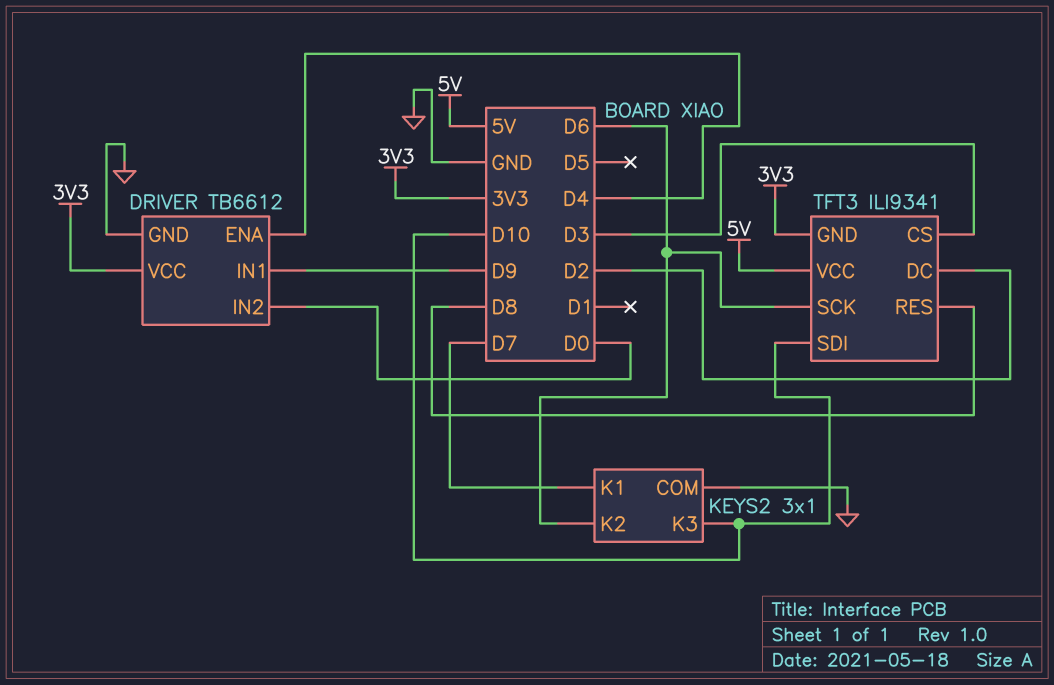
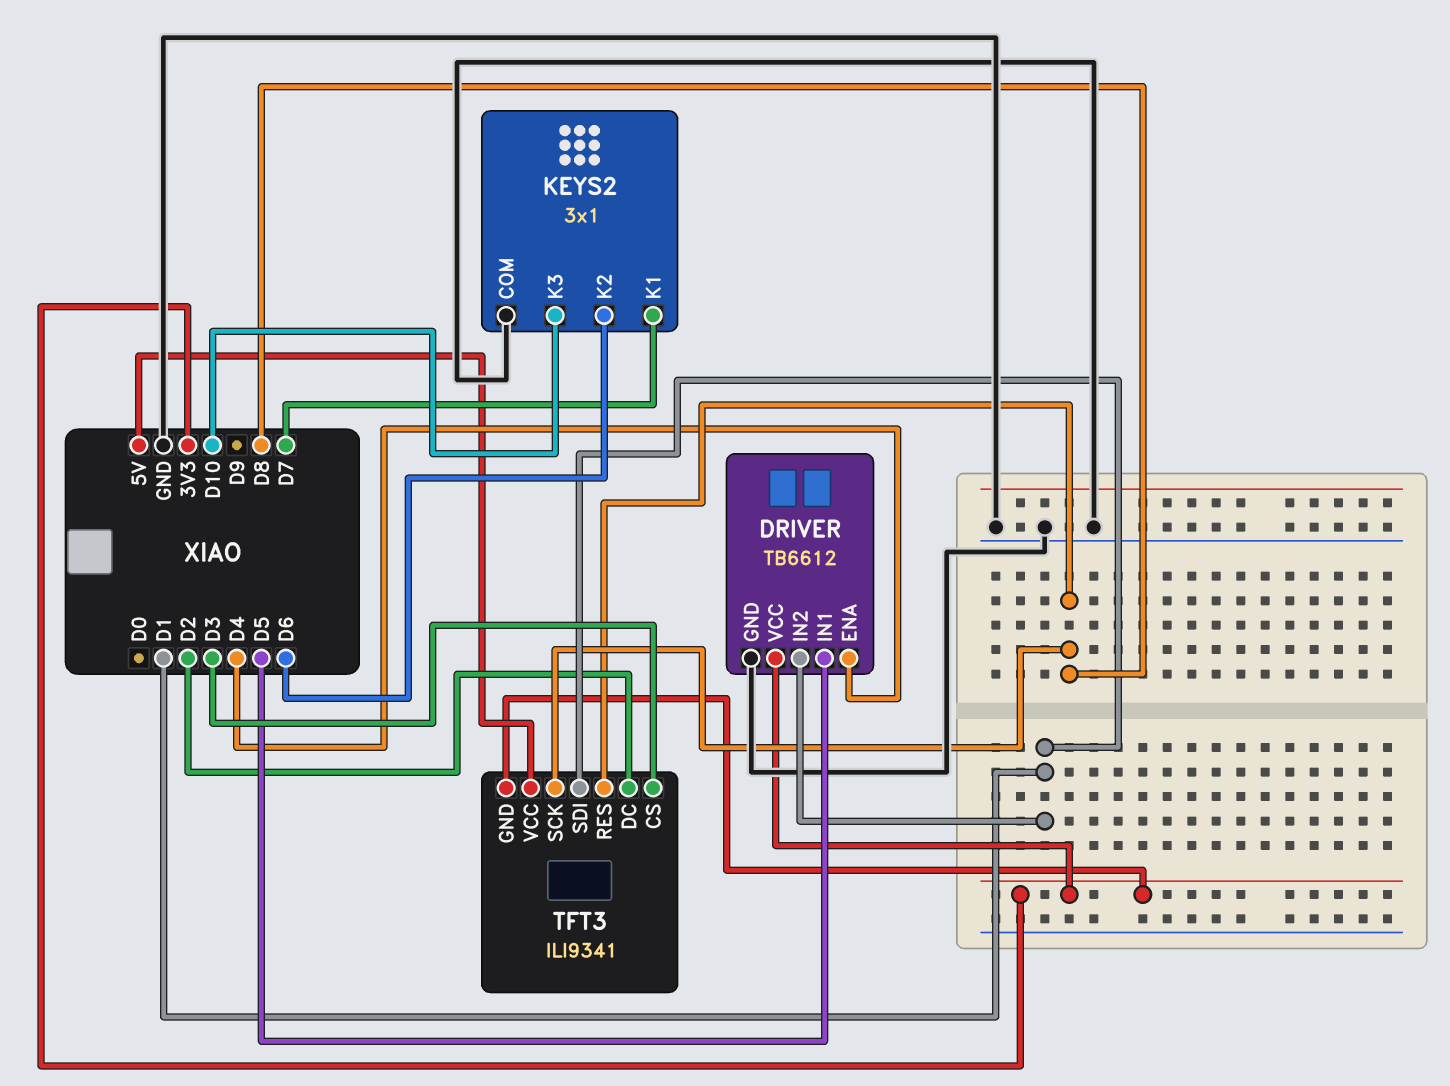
DRIVER pin IN1: D9 -> D5
DRIVER pin IN2: D0 -> D1
TFT3 pin SCK: D6 -> D8
TFT3 pin SDI: D10 -> D1

